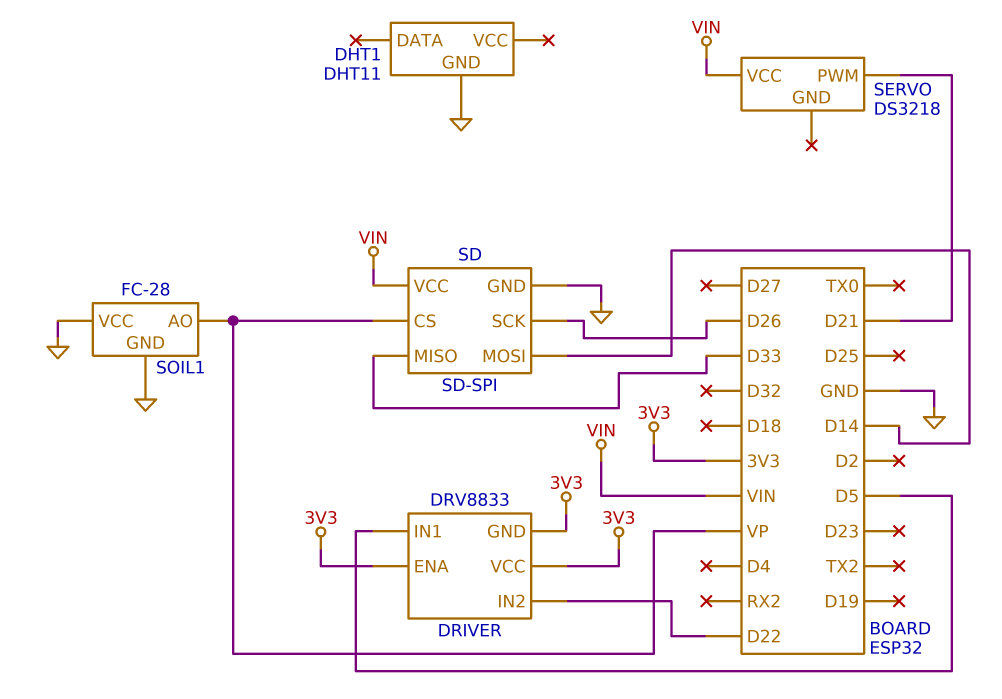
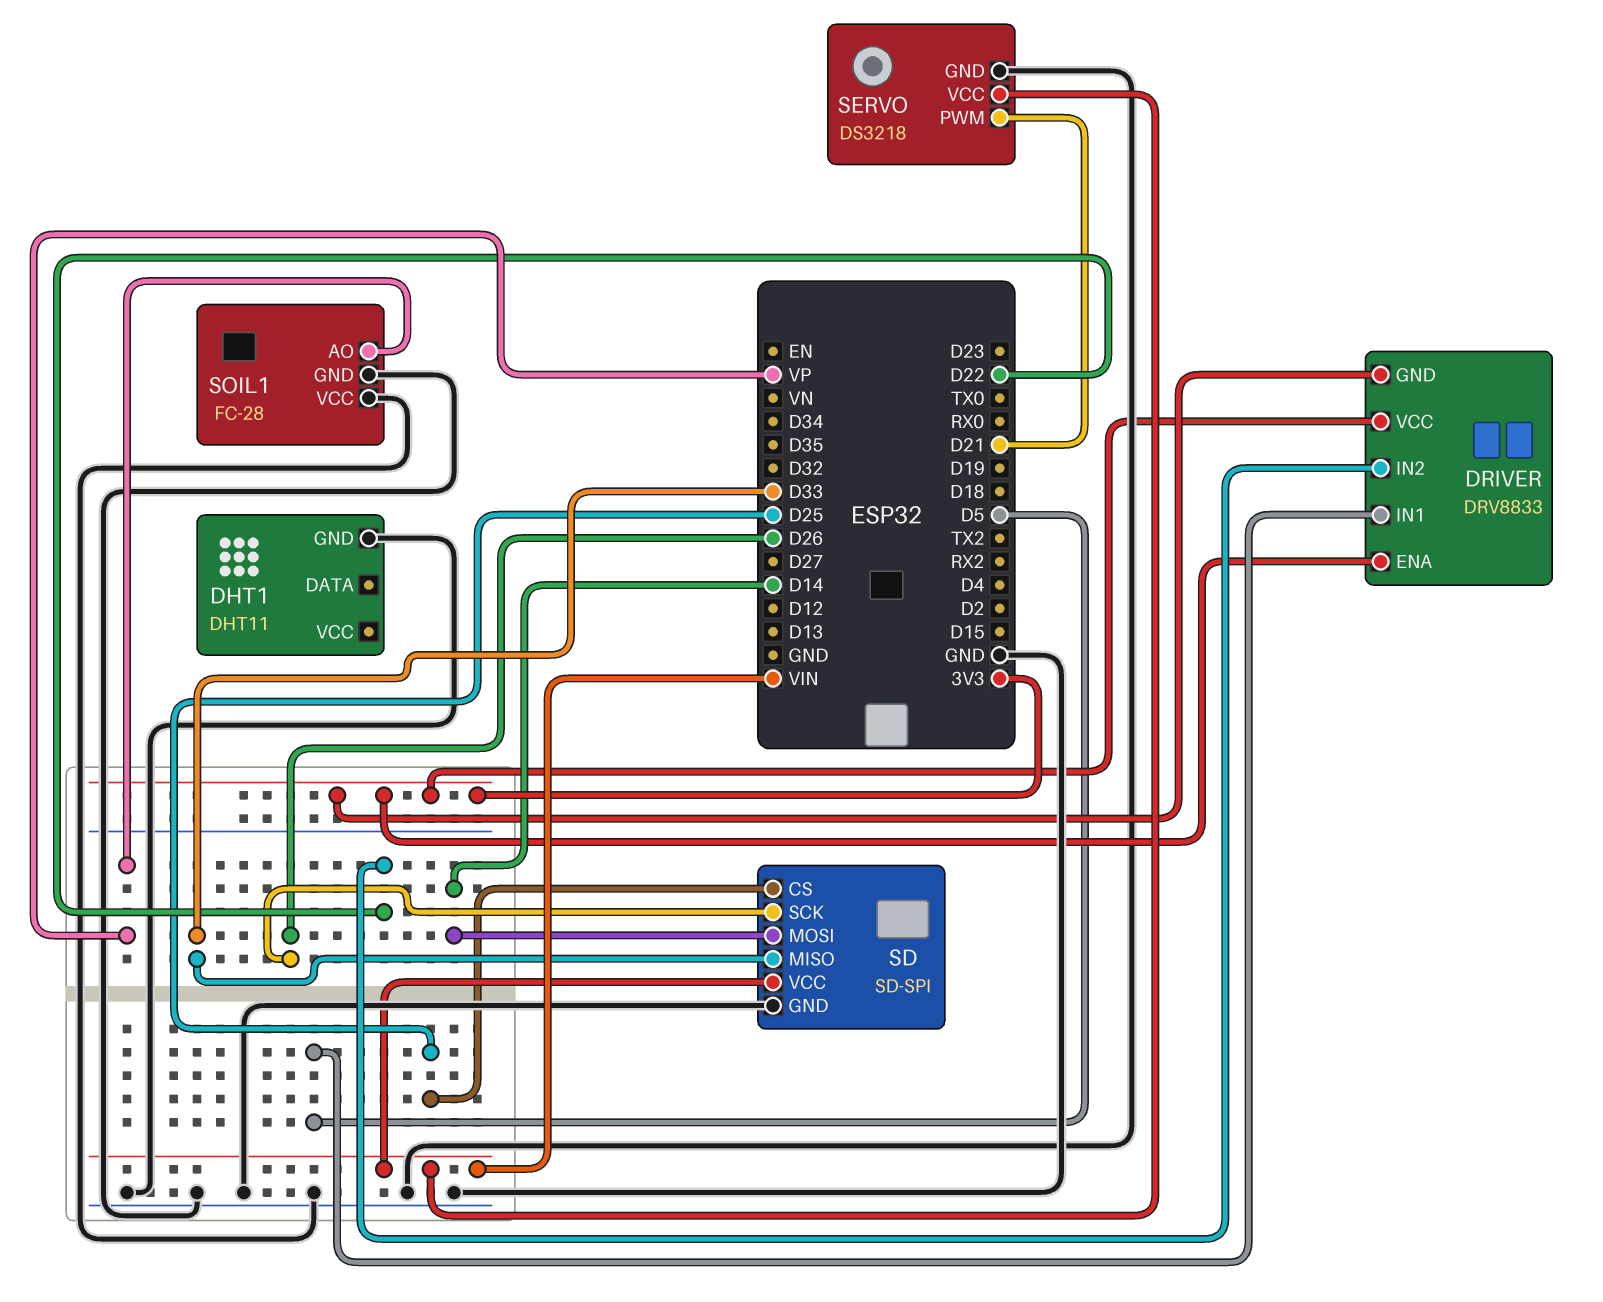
SD pin CS: VP -> D25
SERVO pin GND: none -> GND

